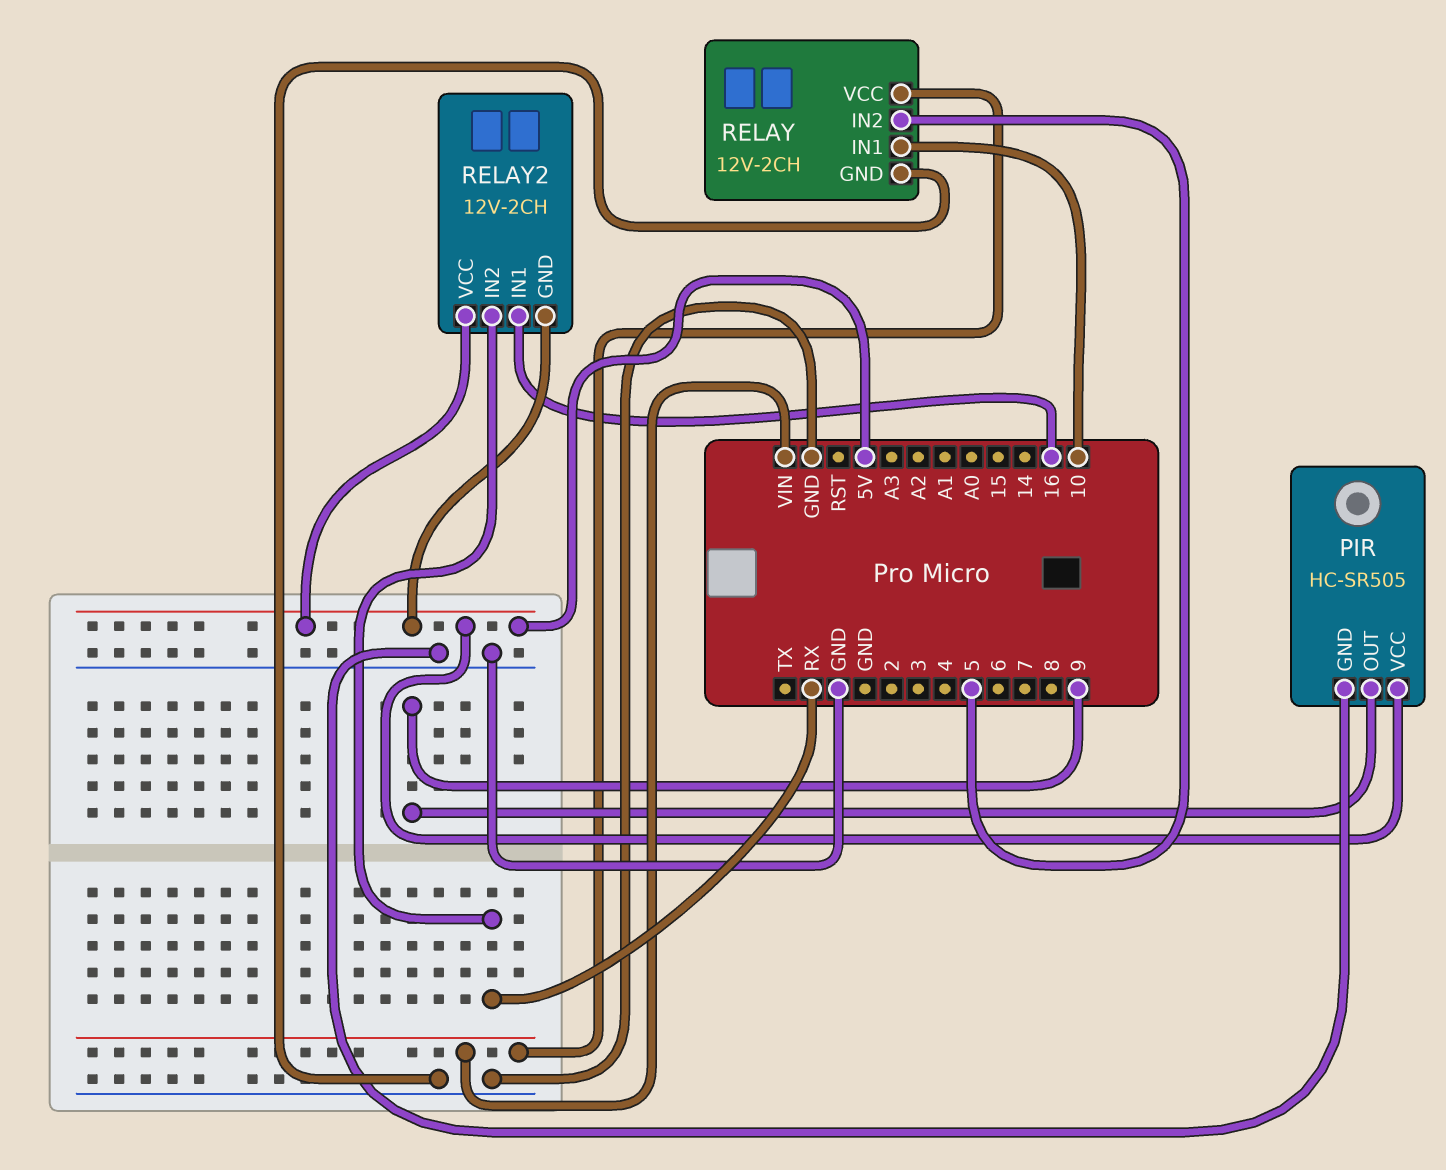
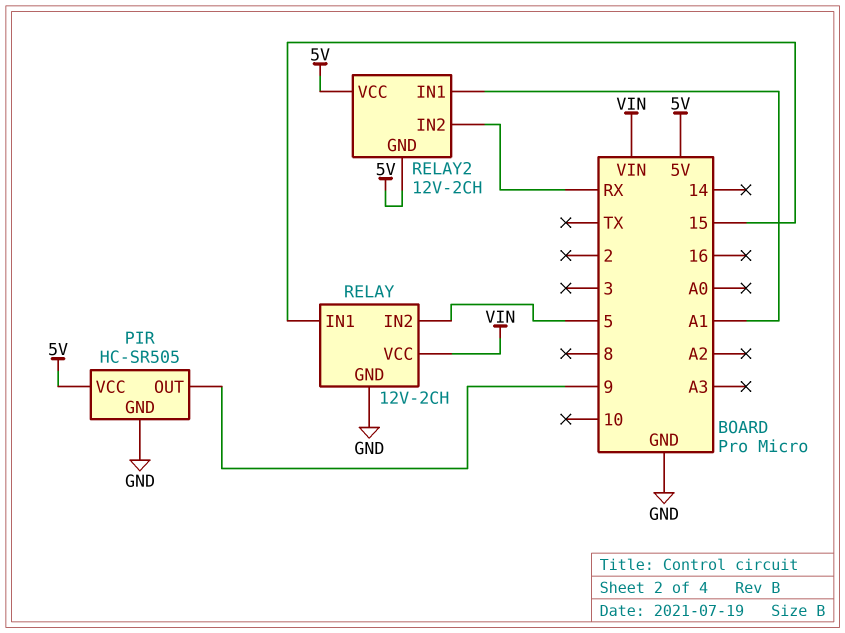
RELAY pin IN1: 10 -> 15
RELAY2 pin IN1: 16 -> A1

